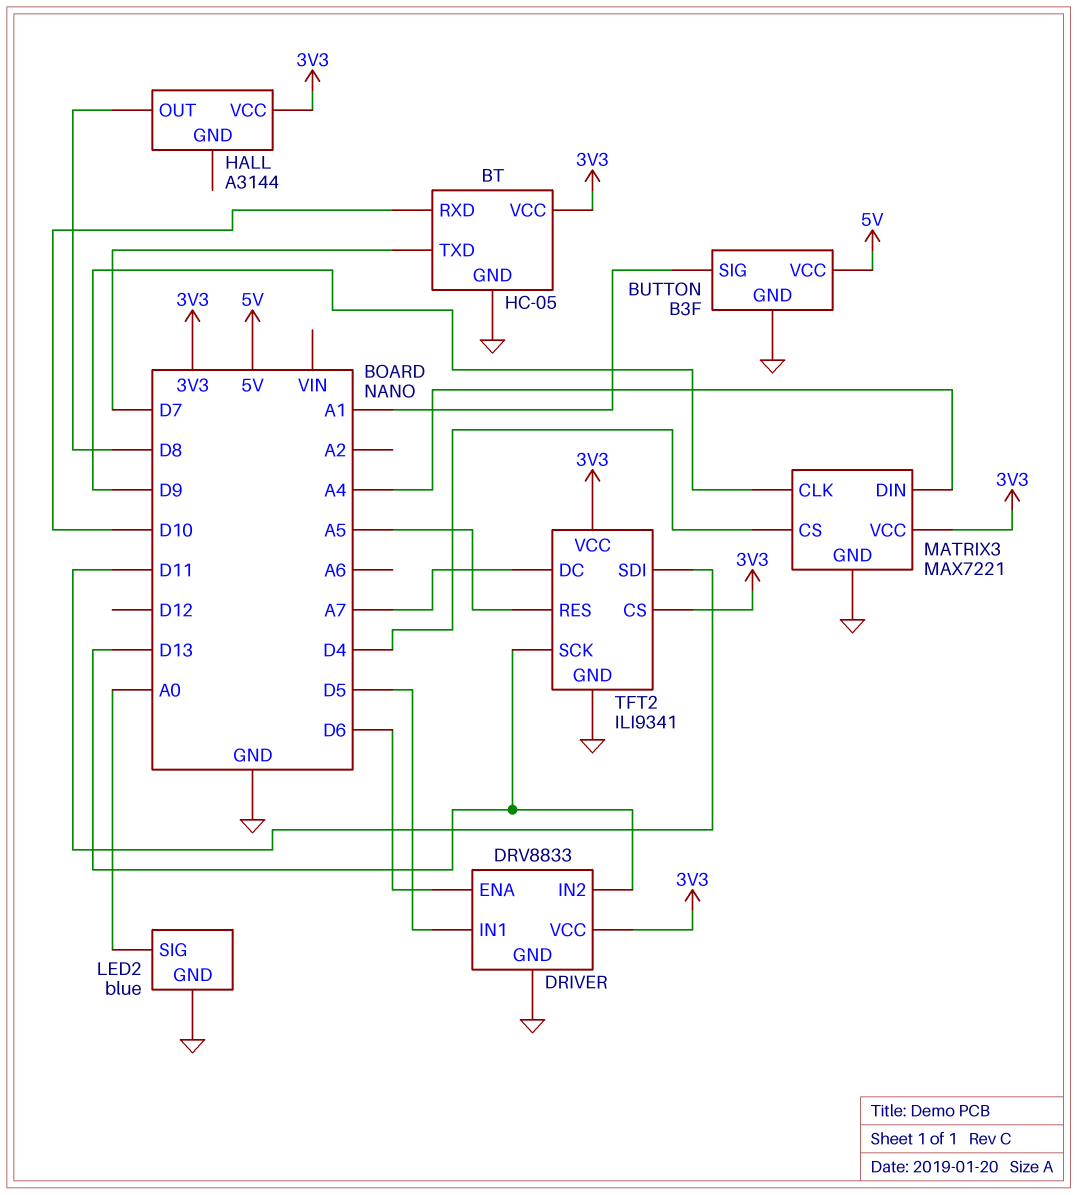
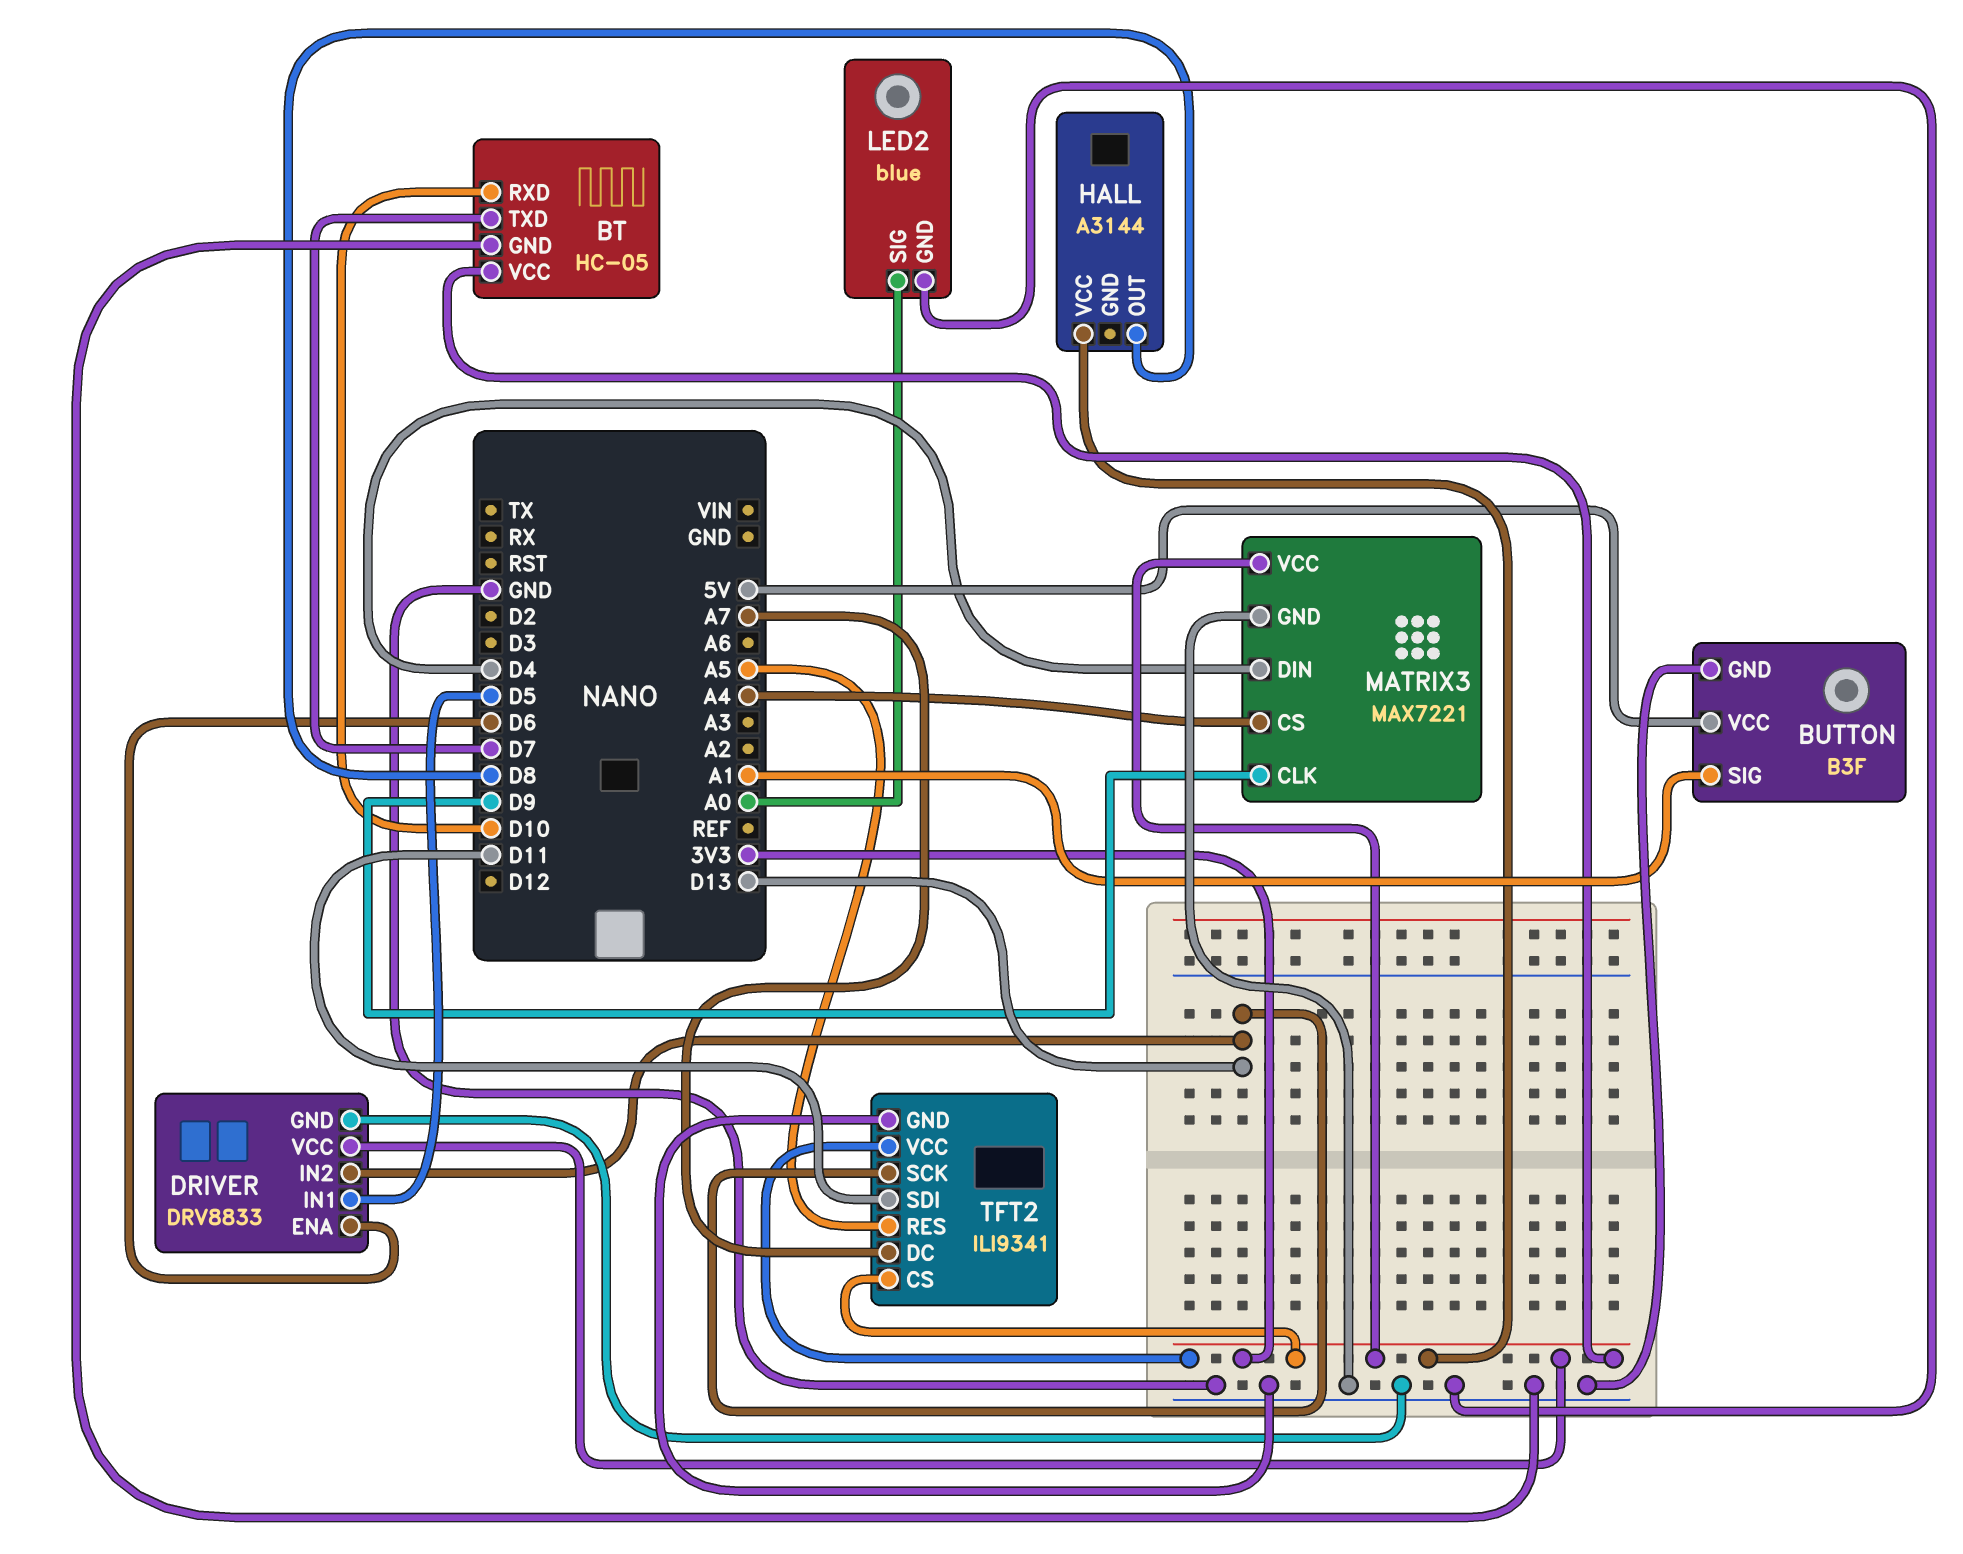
MATRIX3 pin CS: D4 -> A4
MATRIX3 pin DIN: A4 -> D4

